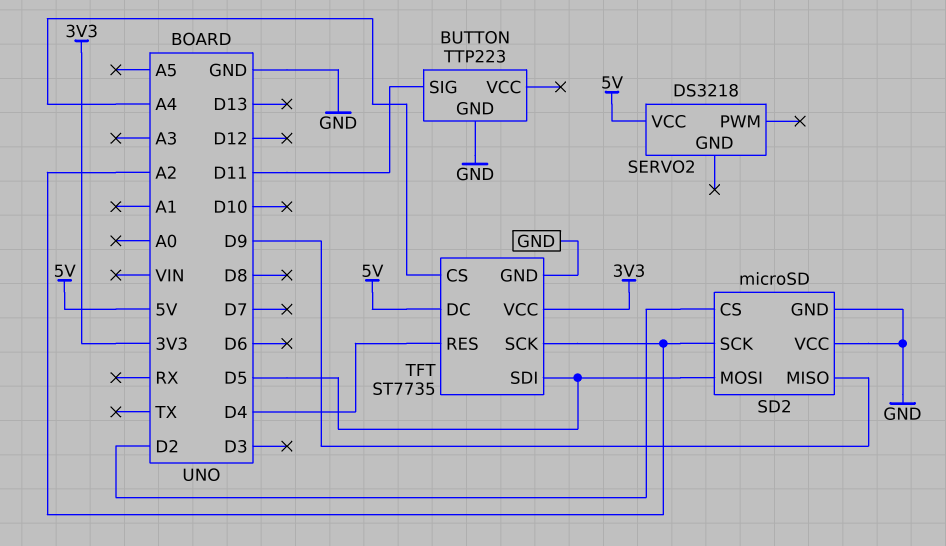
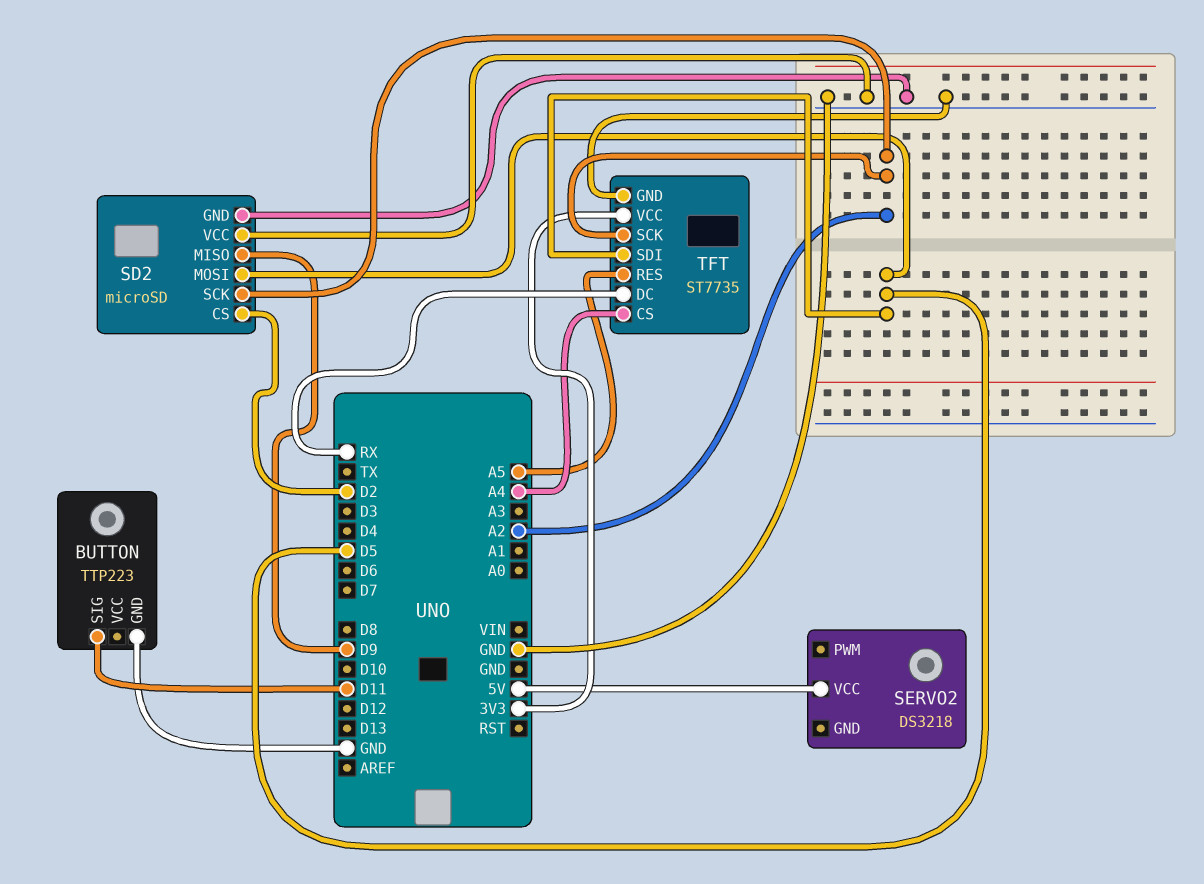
TFT pin DC: 5V -> RX
TFT pin RES: D4 -> A5

